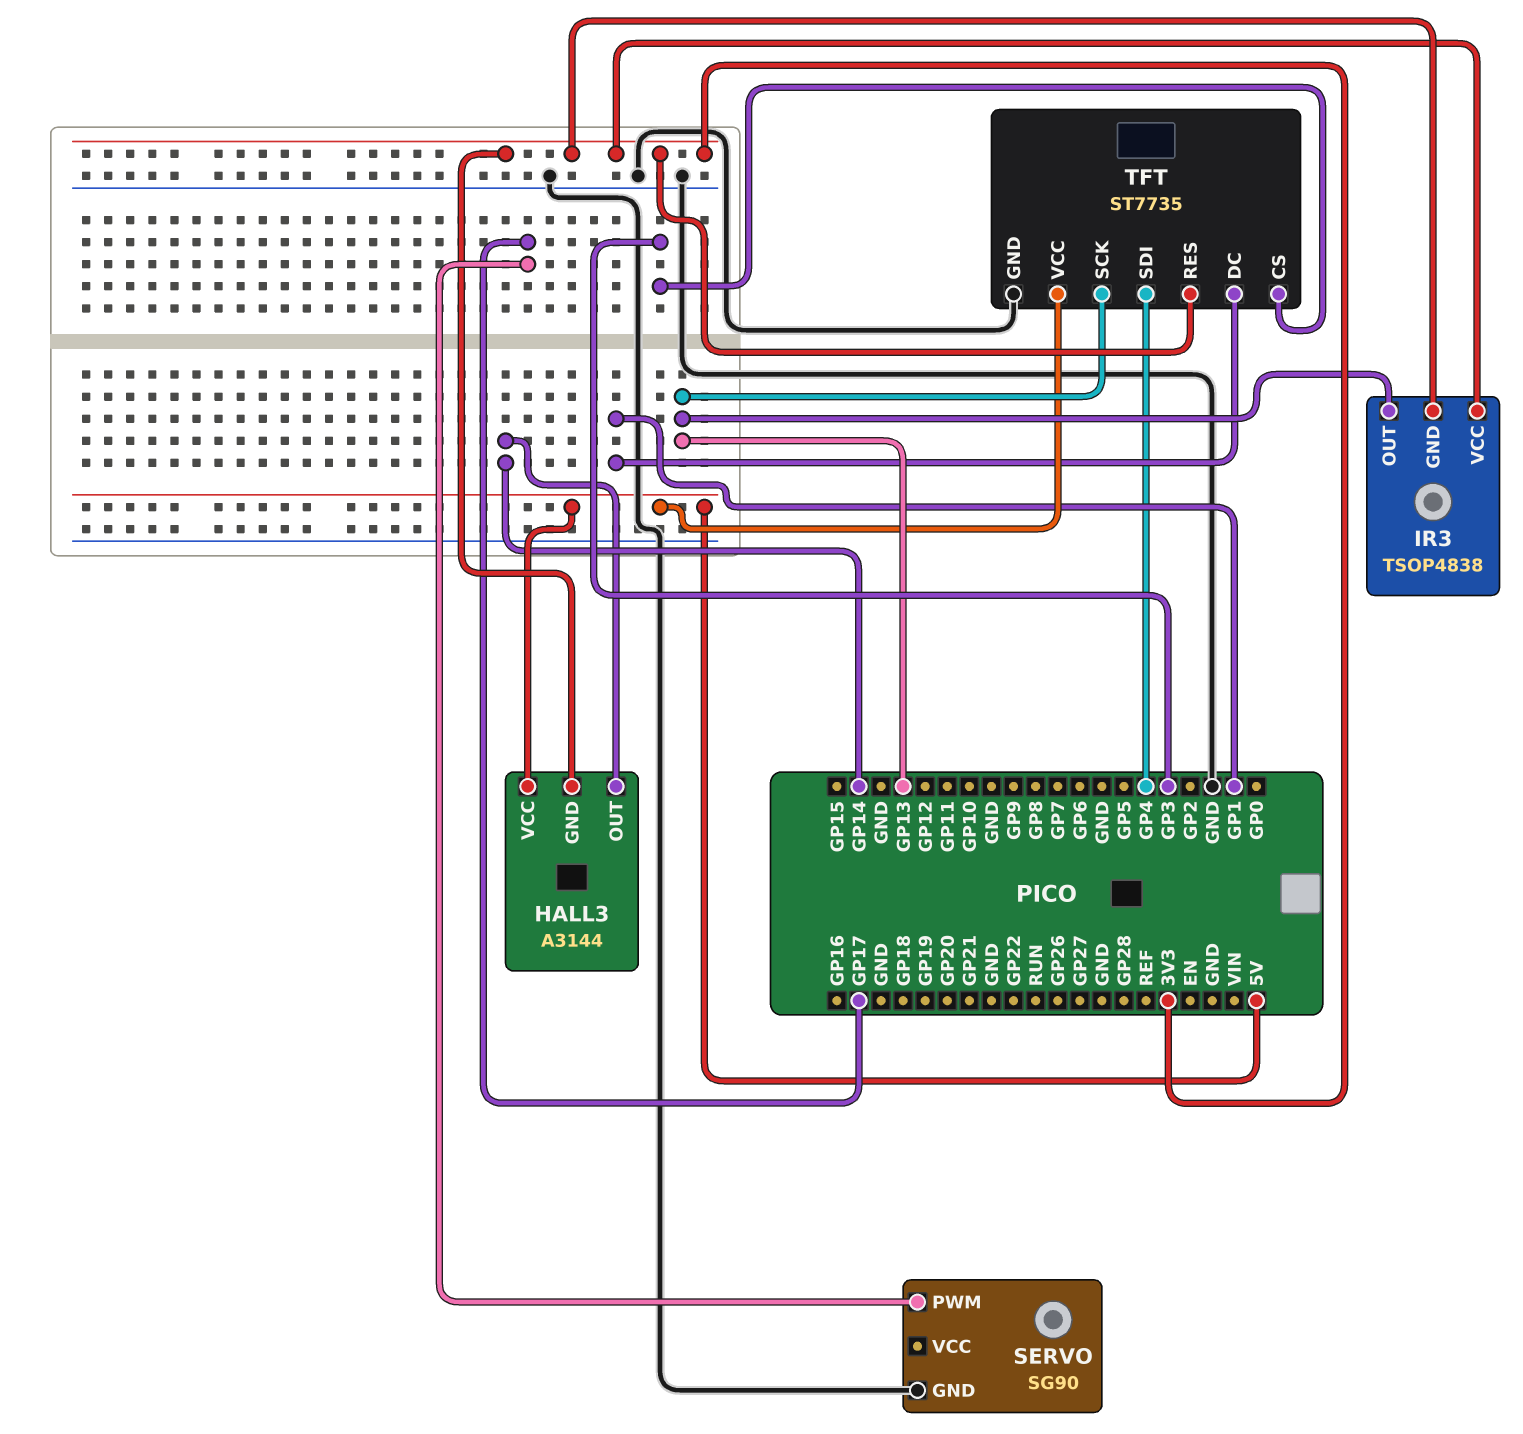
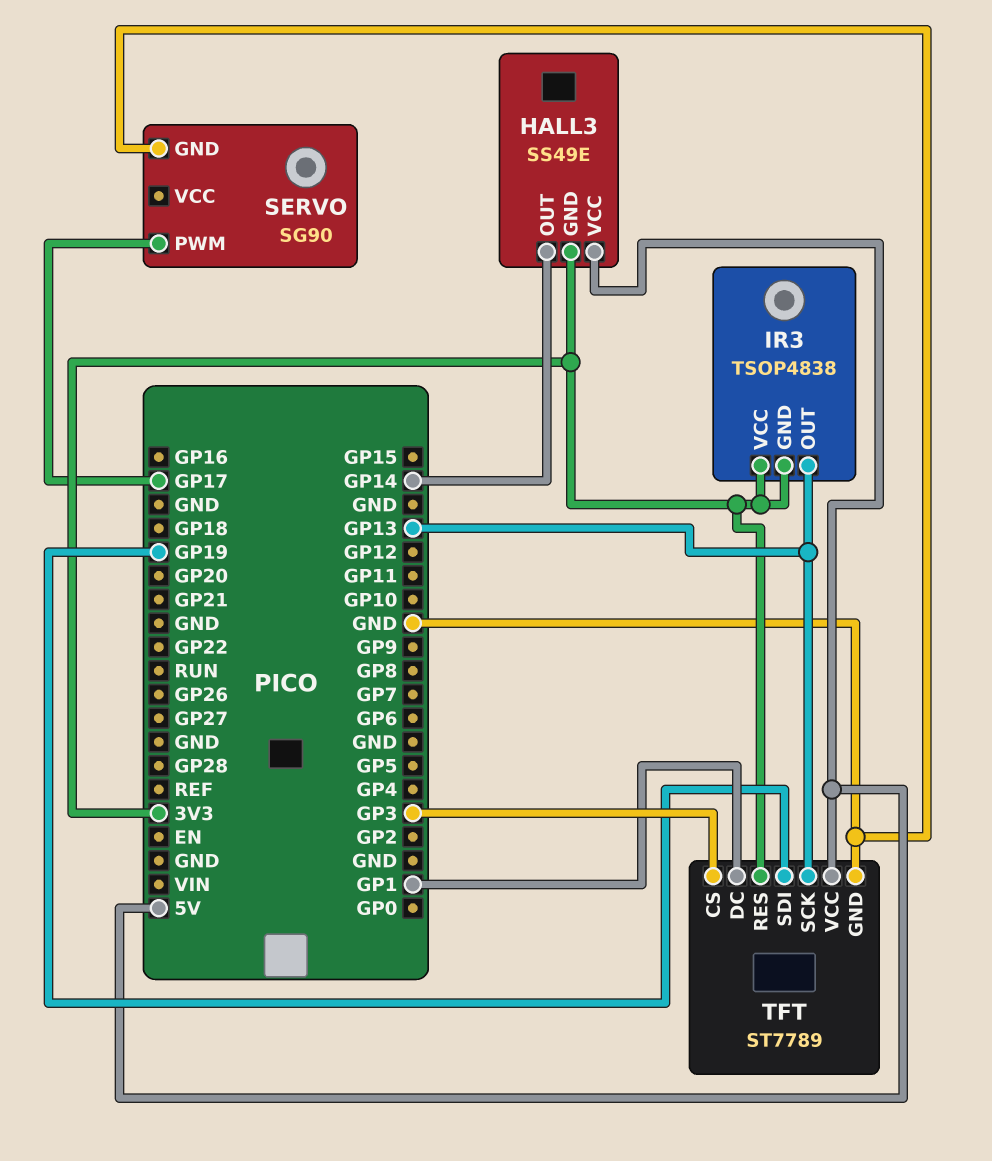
HALL3: A3144 -> SS49E
TFT: ST7735 -> ST7789
TFT pin SDI: GP4 -> GP19

